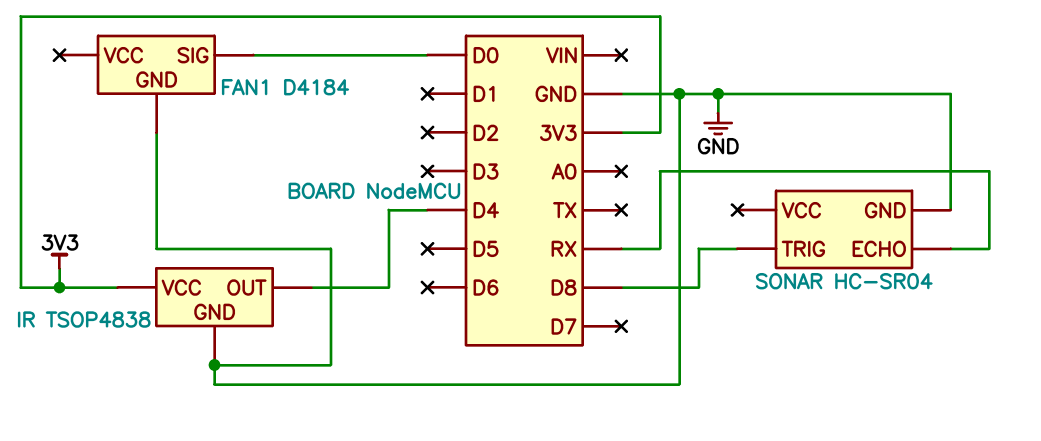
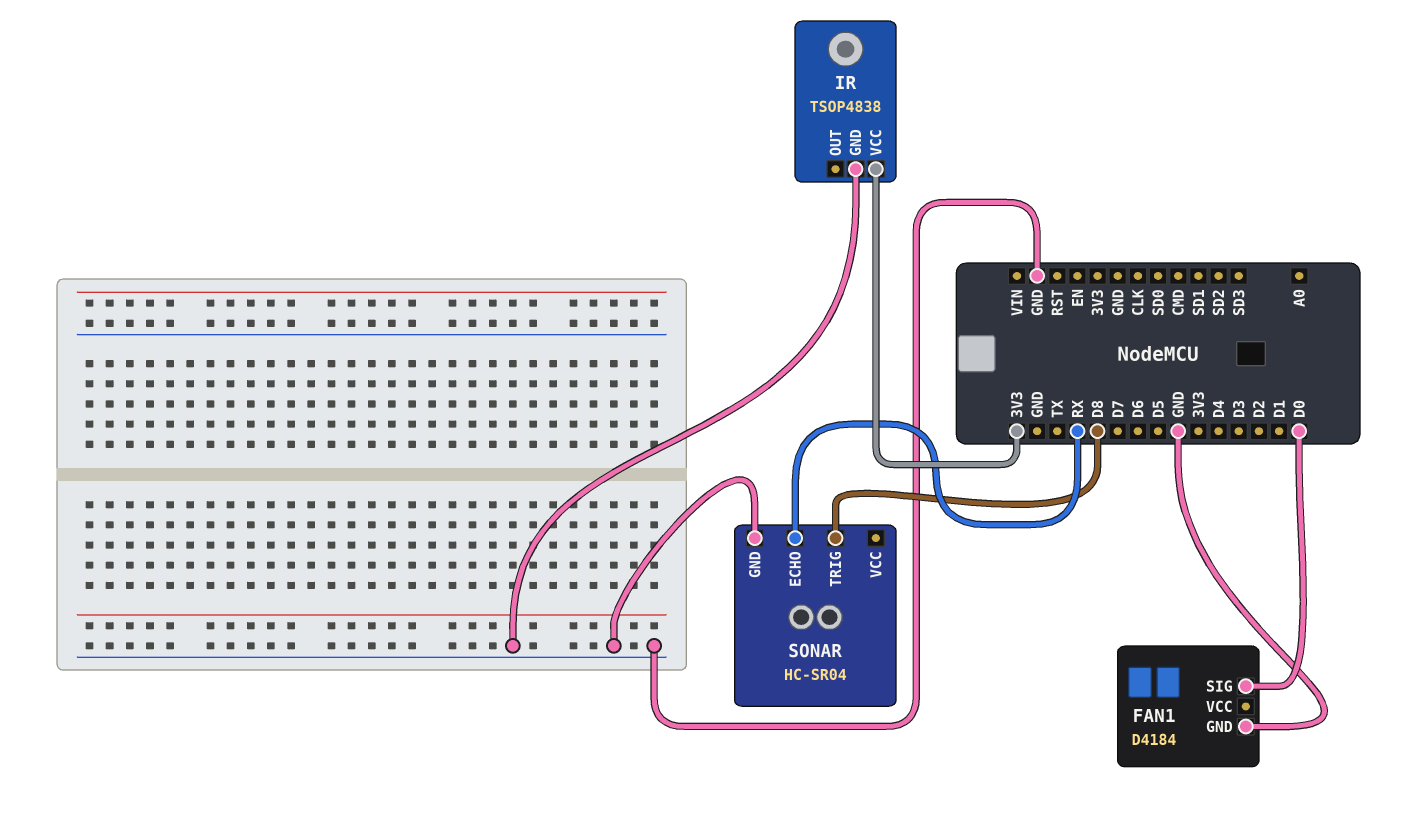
IR pin OUT: D4 -> none

